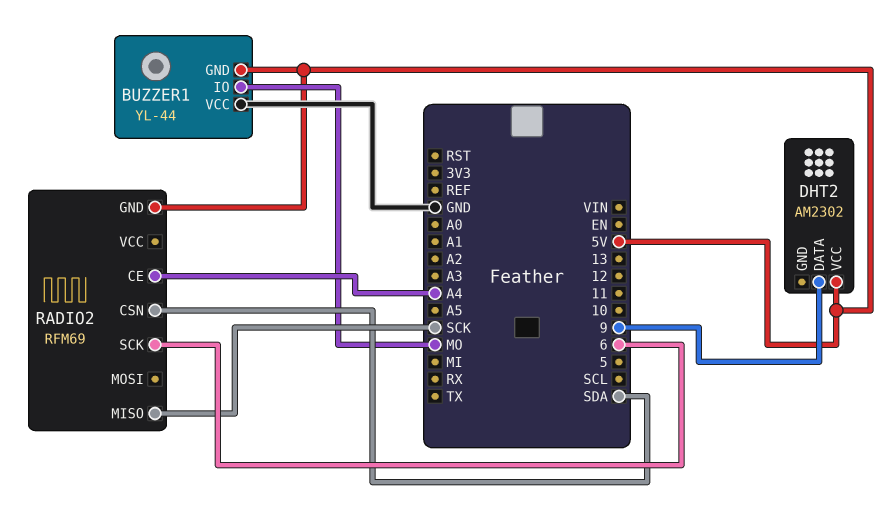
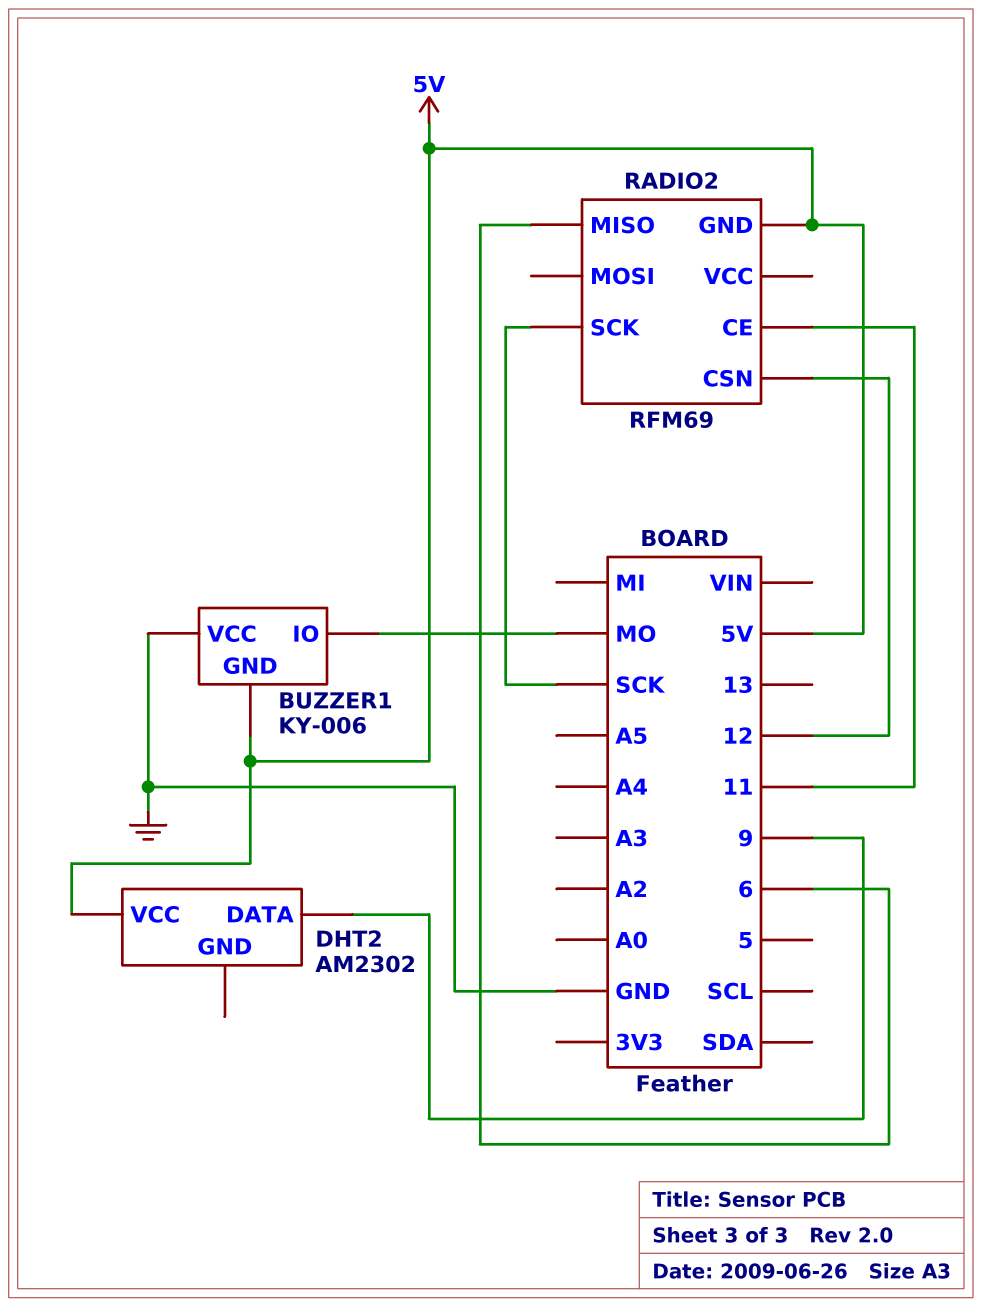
BUZZER1: YL-44 -> KY-006
RADIO2 pin CE: A4 -> 11
RADIO2 pin CSN: SDA -> 12
RADIO2 pin MISO: SCK -> 6
RADIO2 pin SCK: 6 -> SCK

